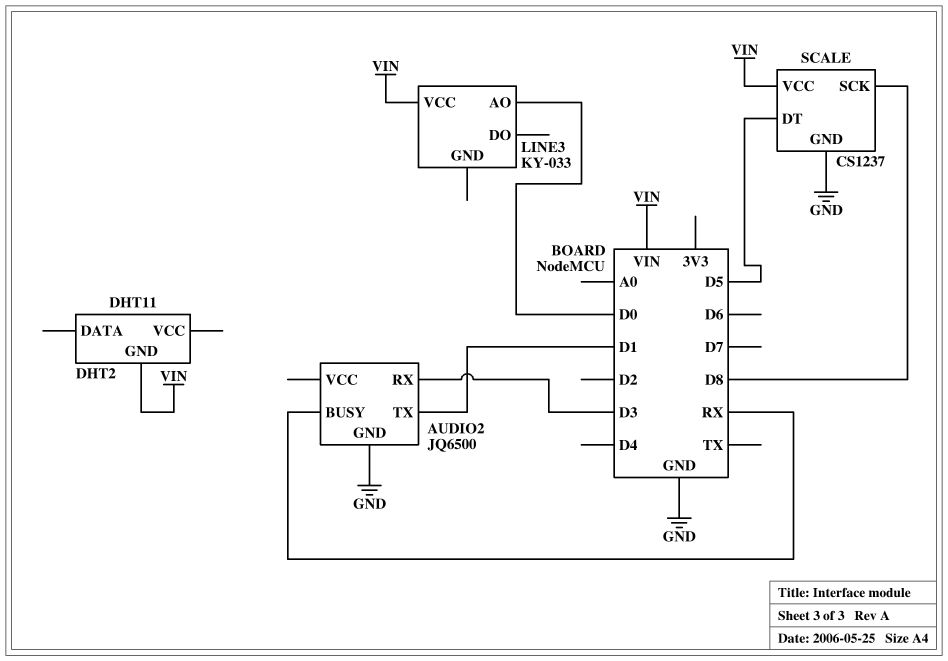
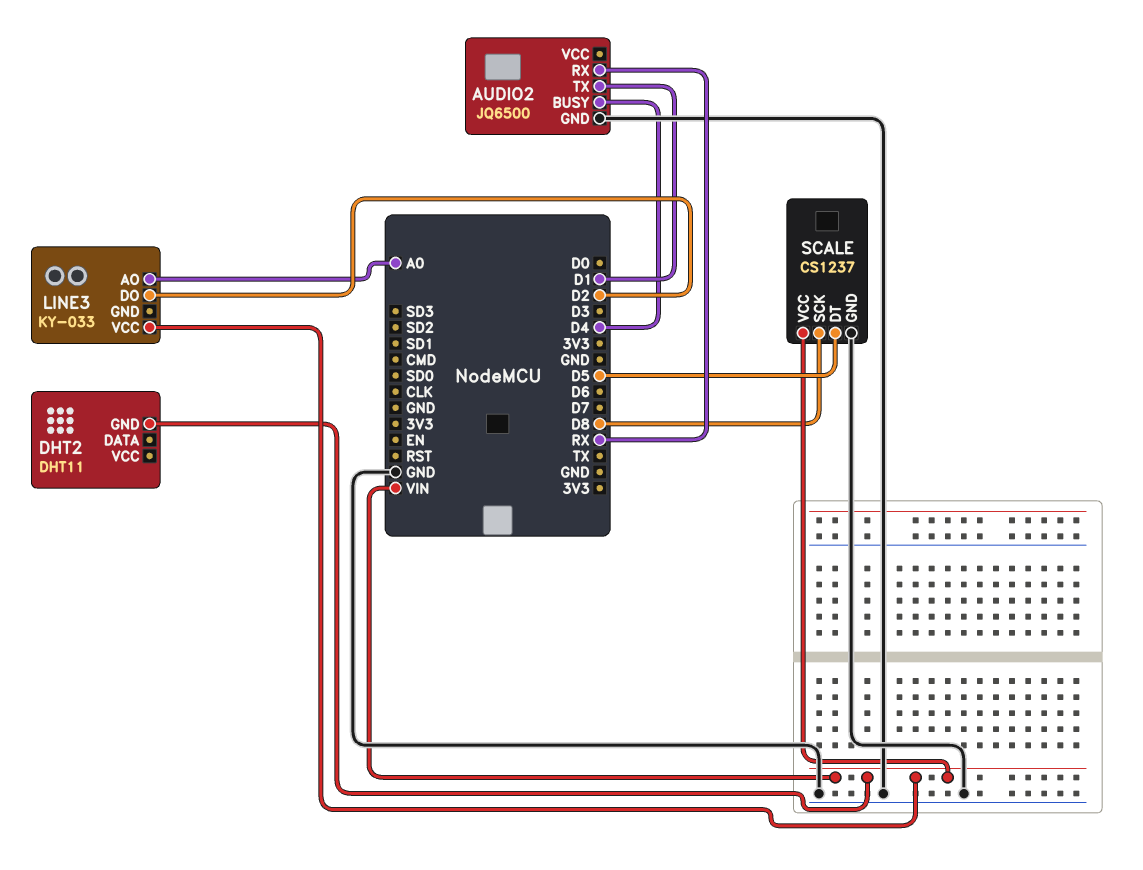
AUDIO2 pin BUSY: RX -> D4
AUDIO2 pin RX: D3 -> RX
LINE3 pin AO: D0 -> A0
LINE3 pin DO: none -> D2

